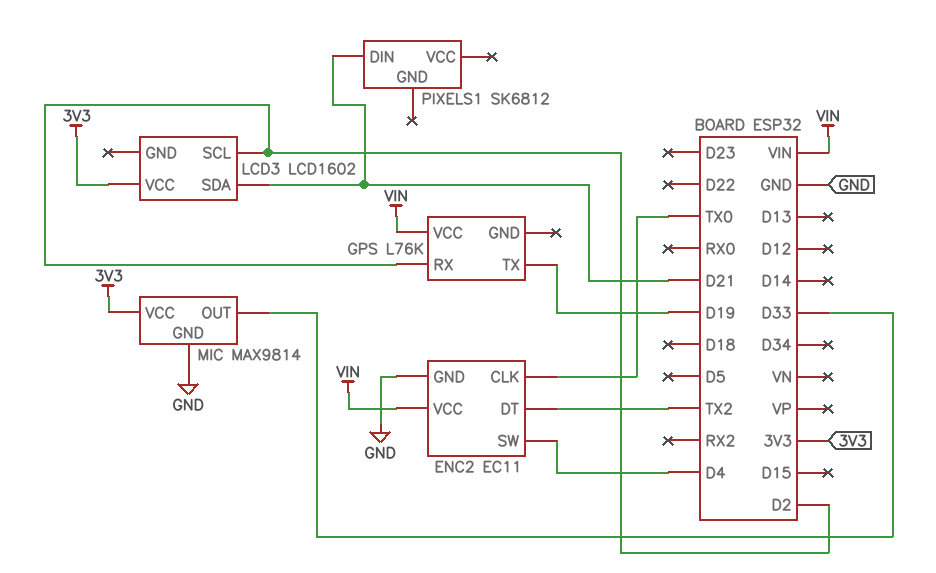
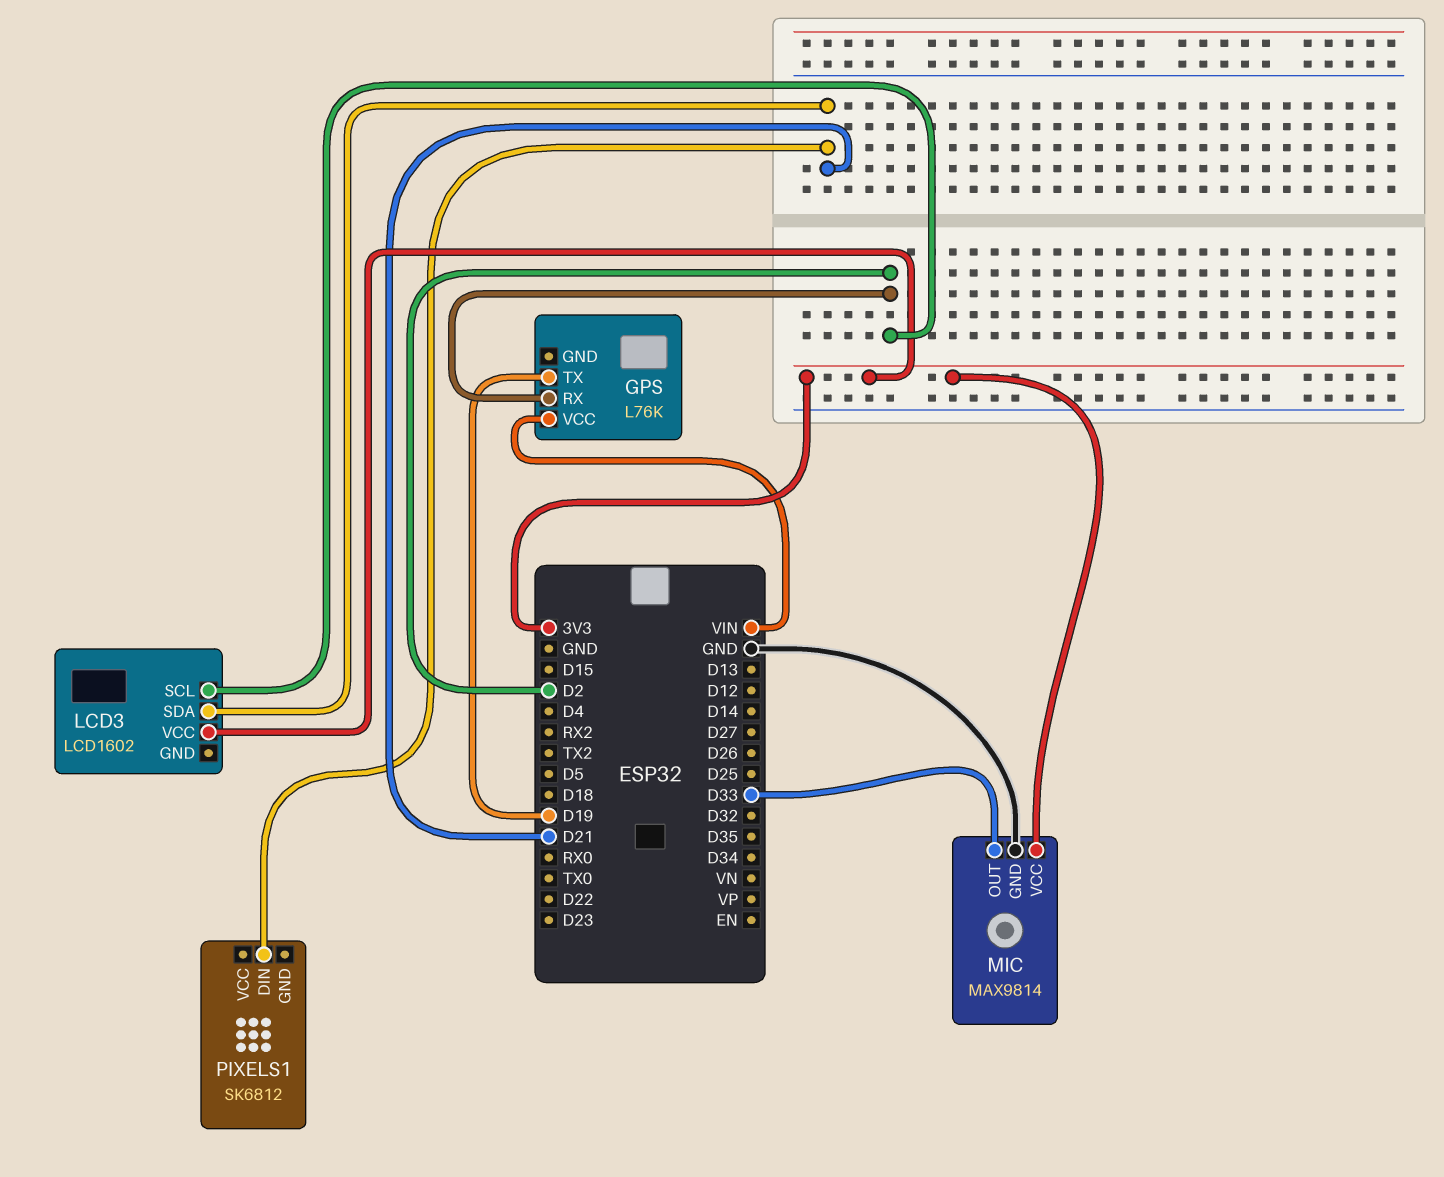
ENC2: EC11 -> none
ENC2 pin CLK: TX0 -> none
ENC2 pin DT: TX2 -> none
ENC2 pin GND: GND -> none
ENC2 pin SW: D4 -> none
ENC2 pin VCC: VIN -> none

